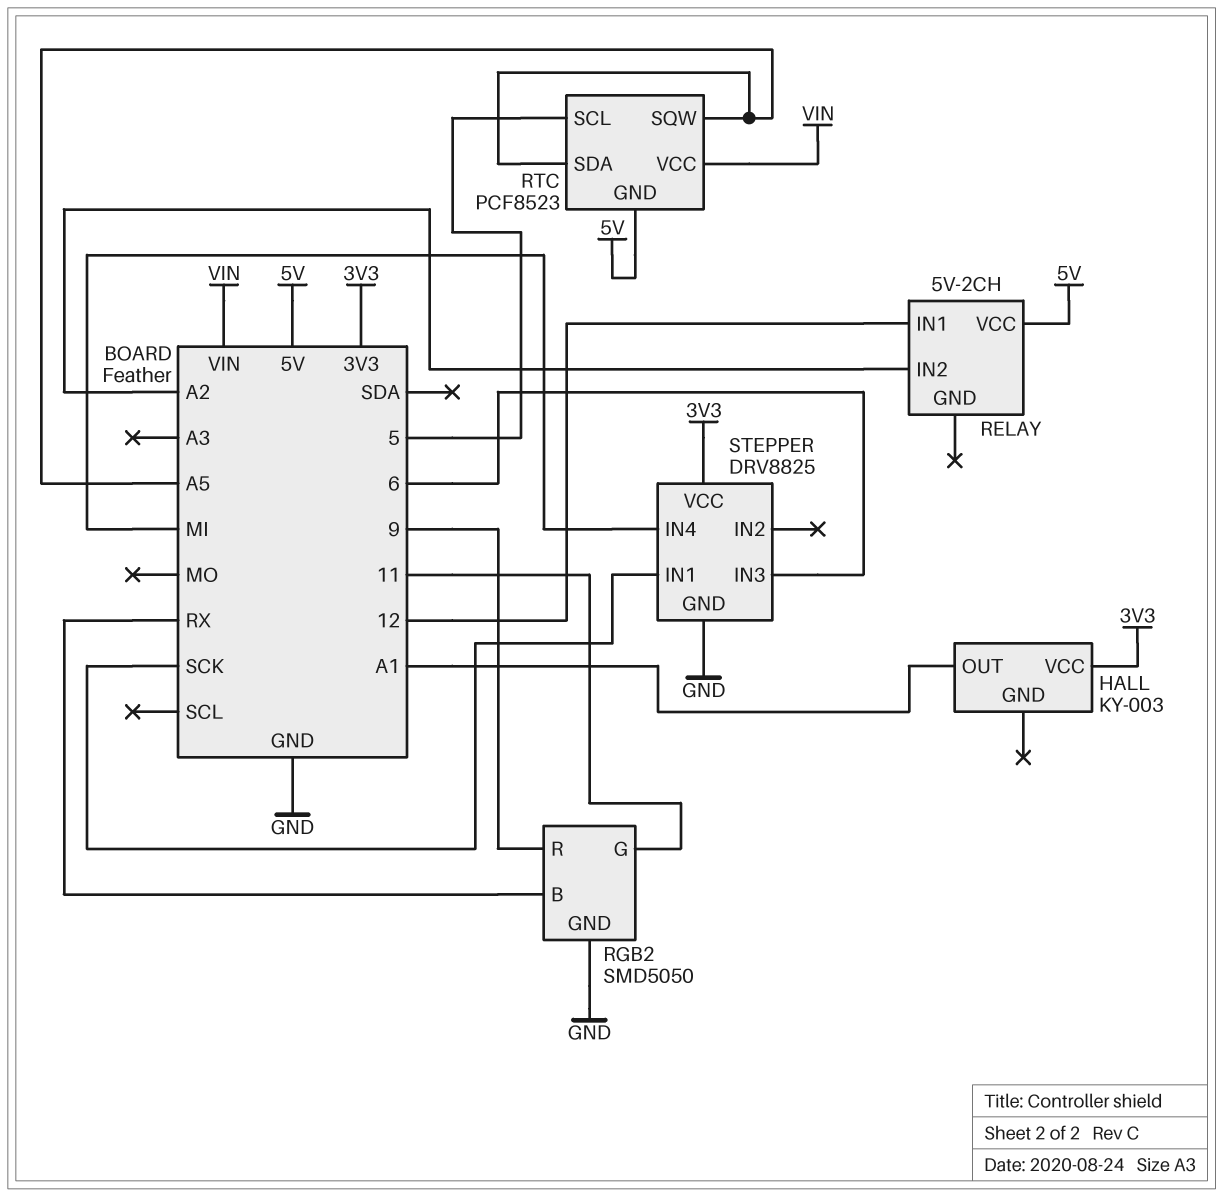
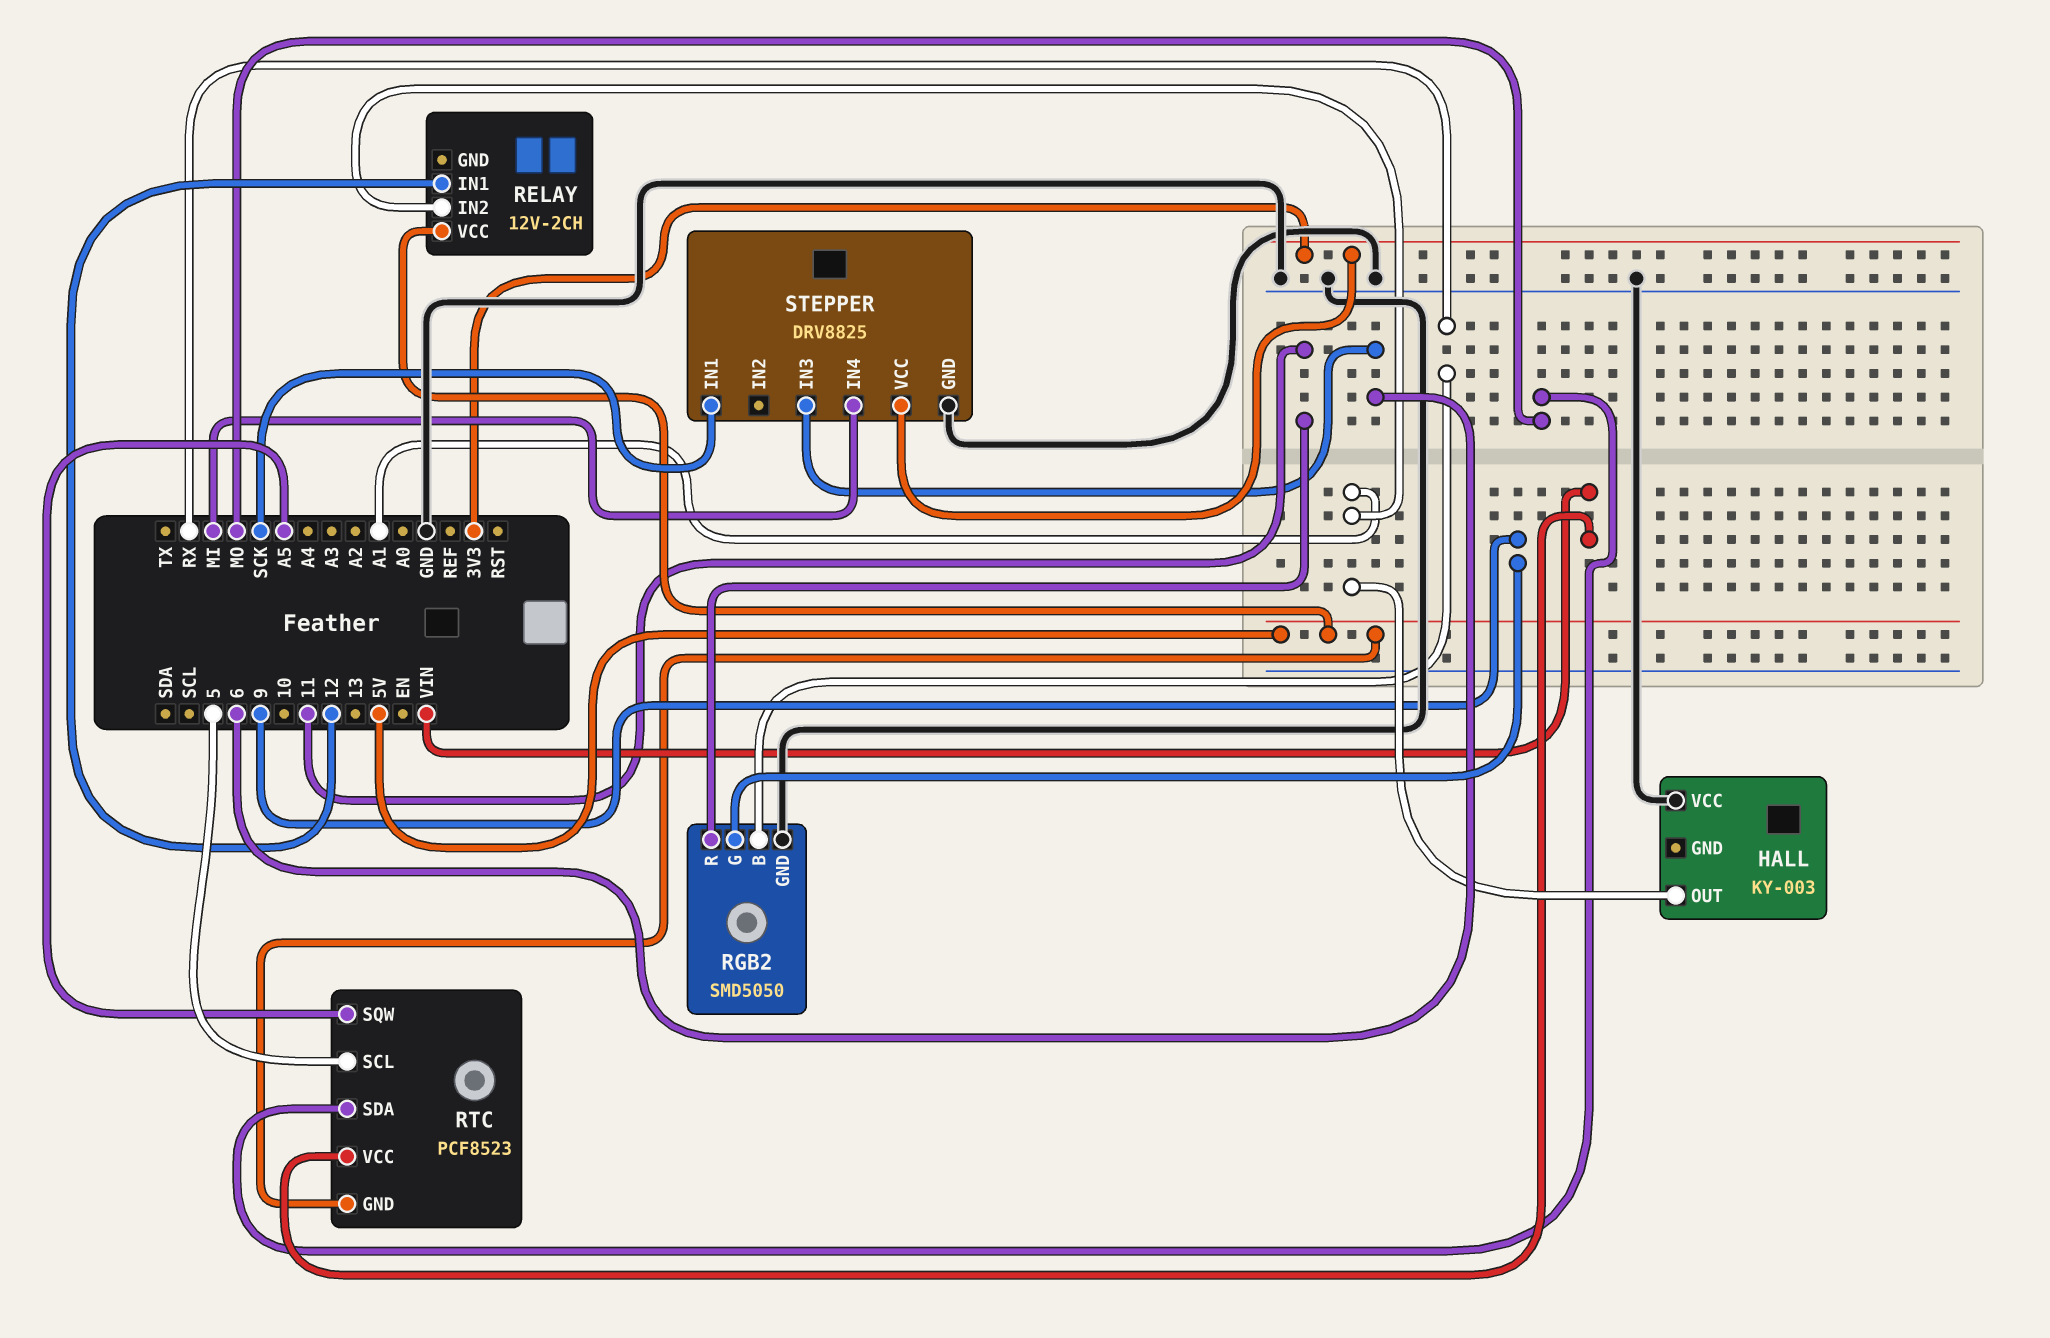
HALL pin VCC: 3V3 -> GND
RELAY: 5V-2CH -> 12V-2CH
RELAY pin IN2: A2 -> A1
RGB2 pin G: 11 -> 9
RGB2 pin R: 9 -> 11
RTC pin SDA: A5 -> MO

